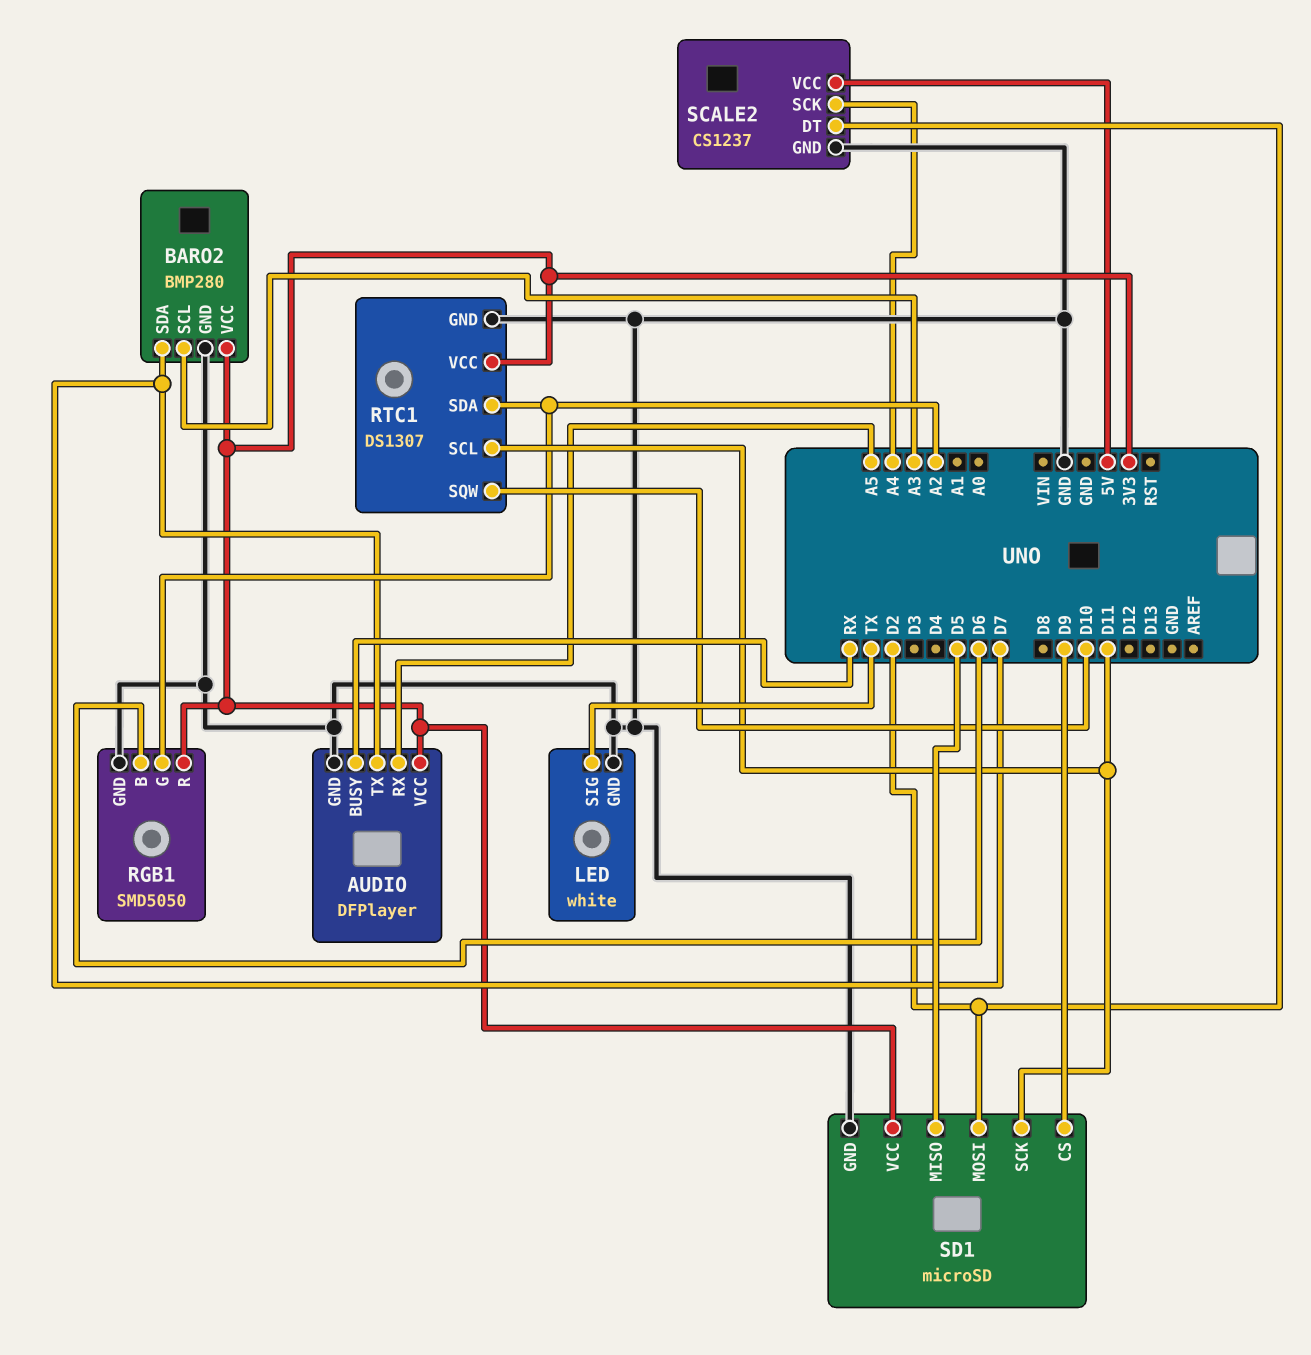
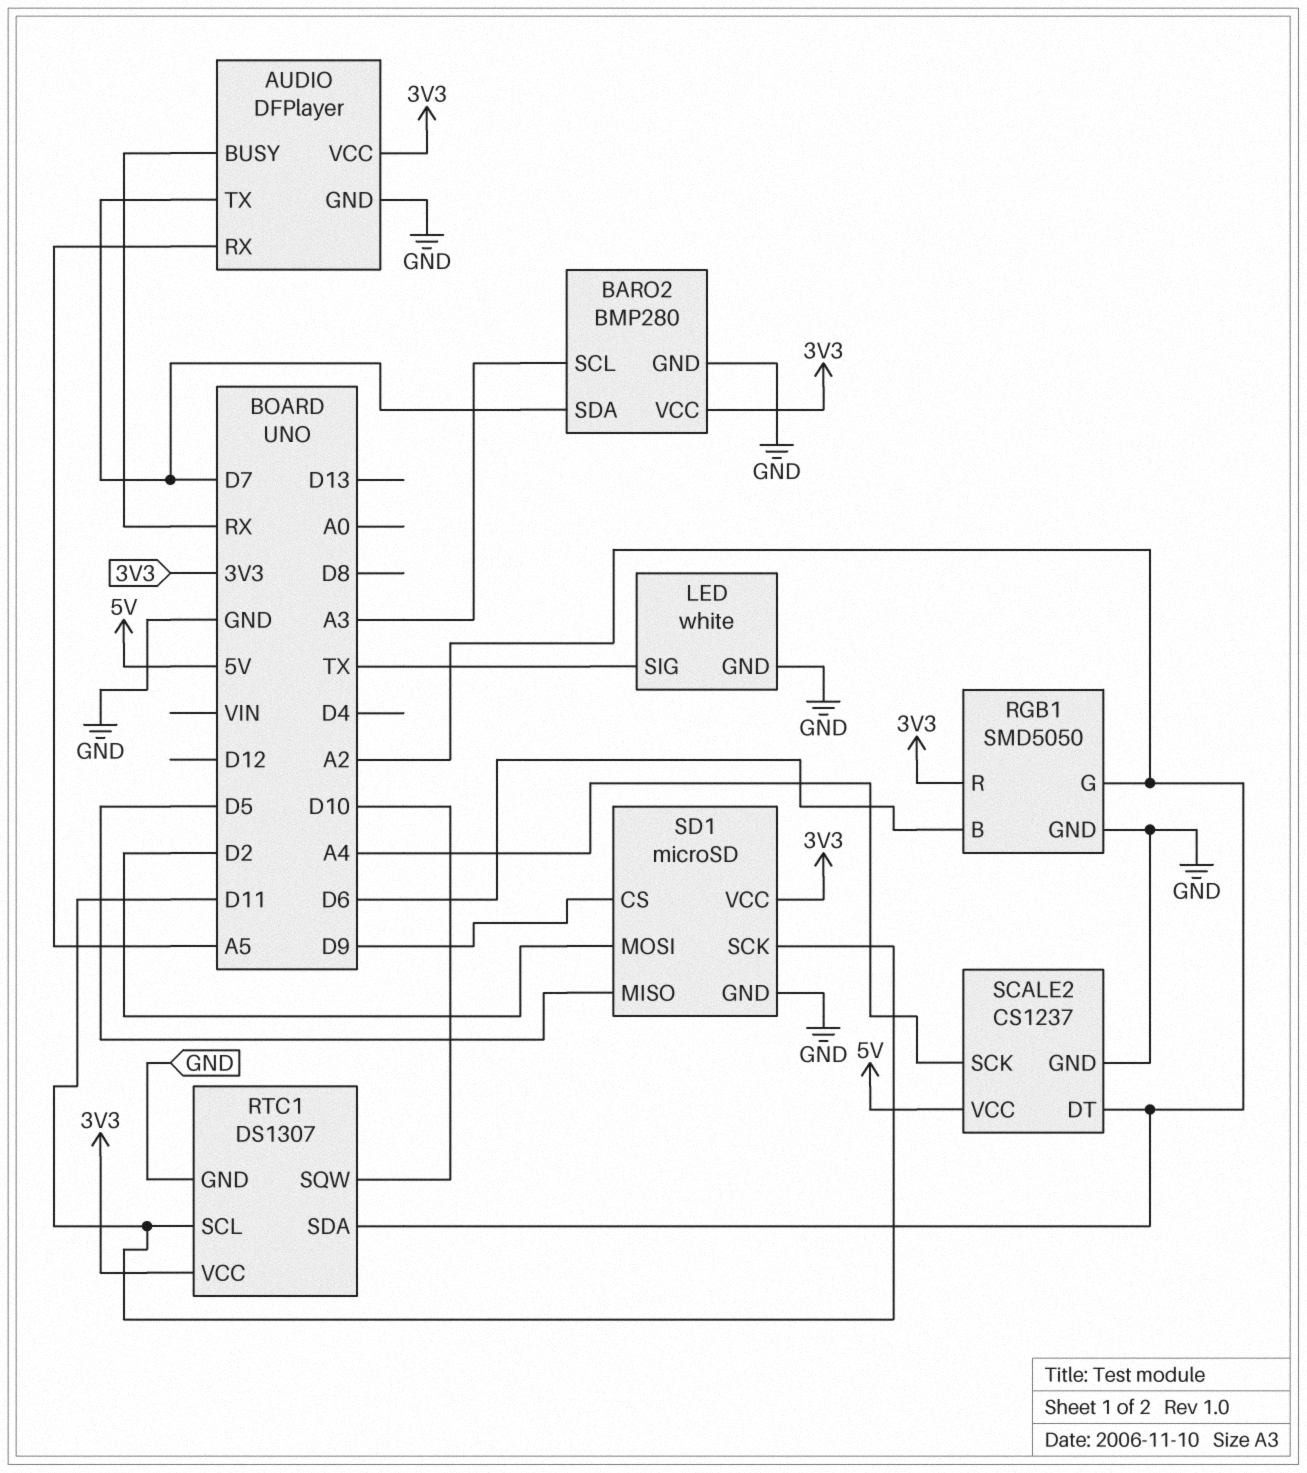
SCALE2 pin DT: D2 -> A2

